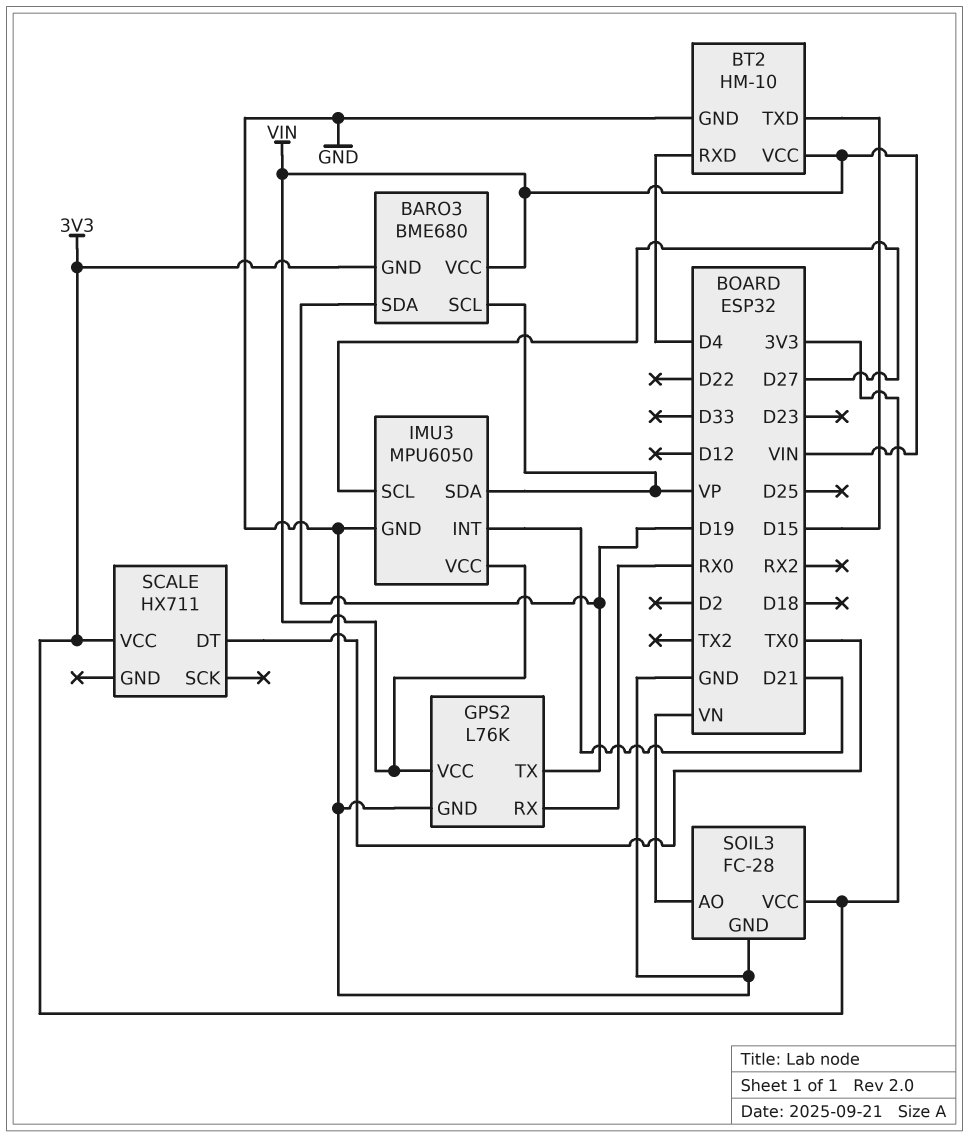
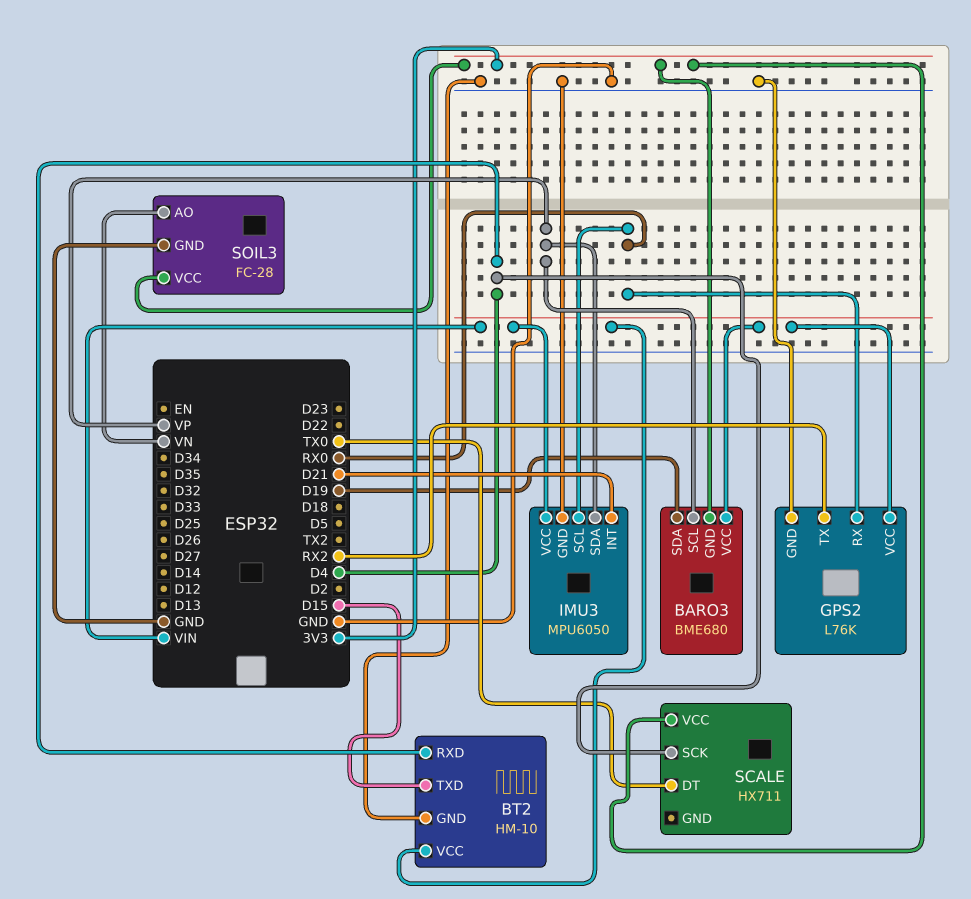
GPS2 pin TX: D19 -> RX2
IMU3 pin SCL: D27 -> RX0
SCALE pin SCK: none -> D4

